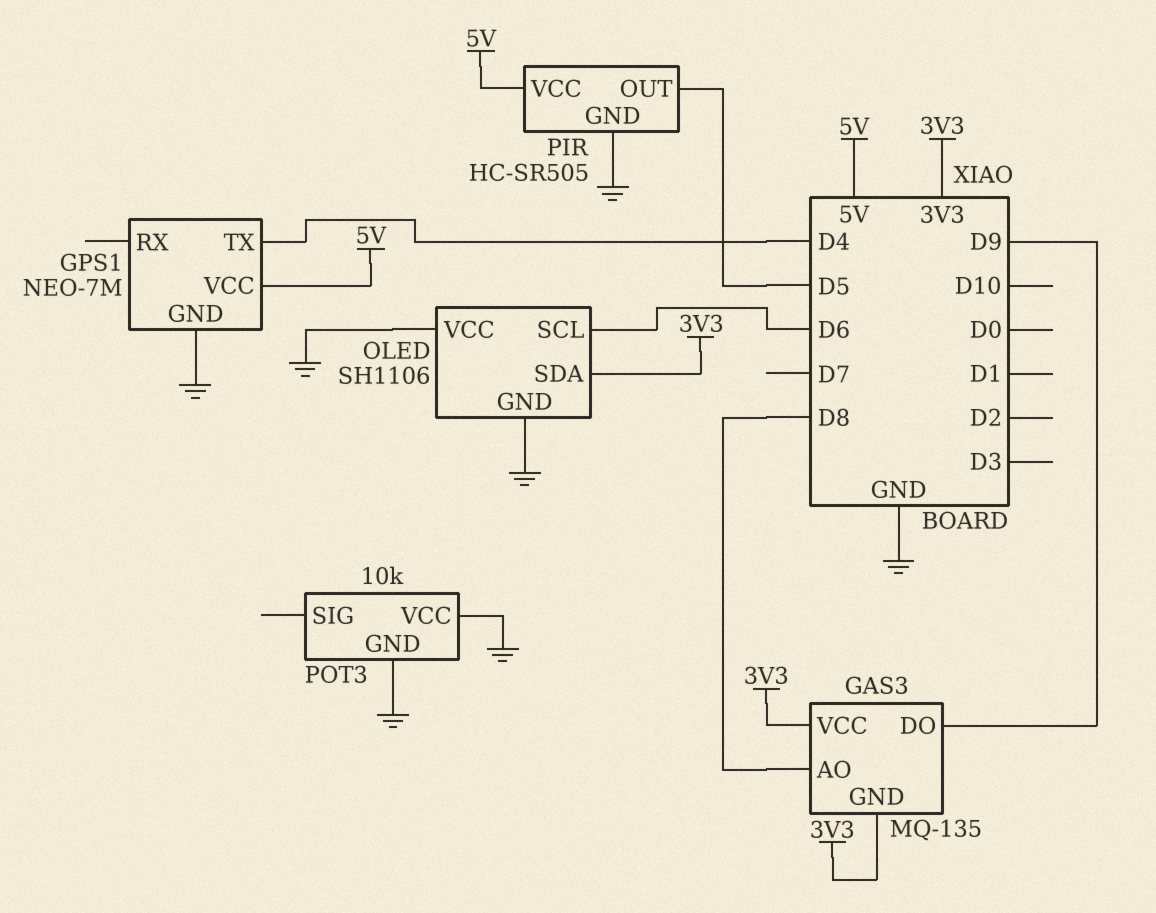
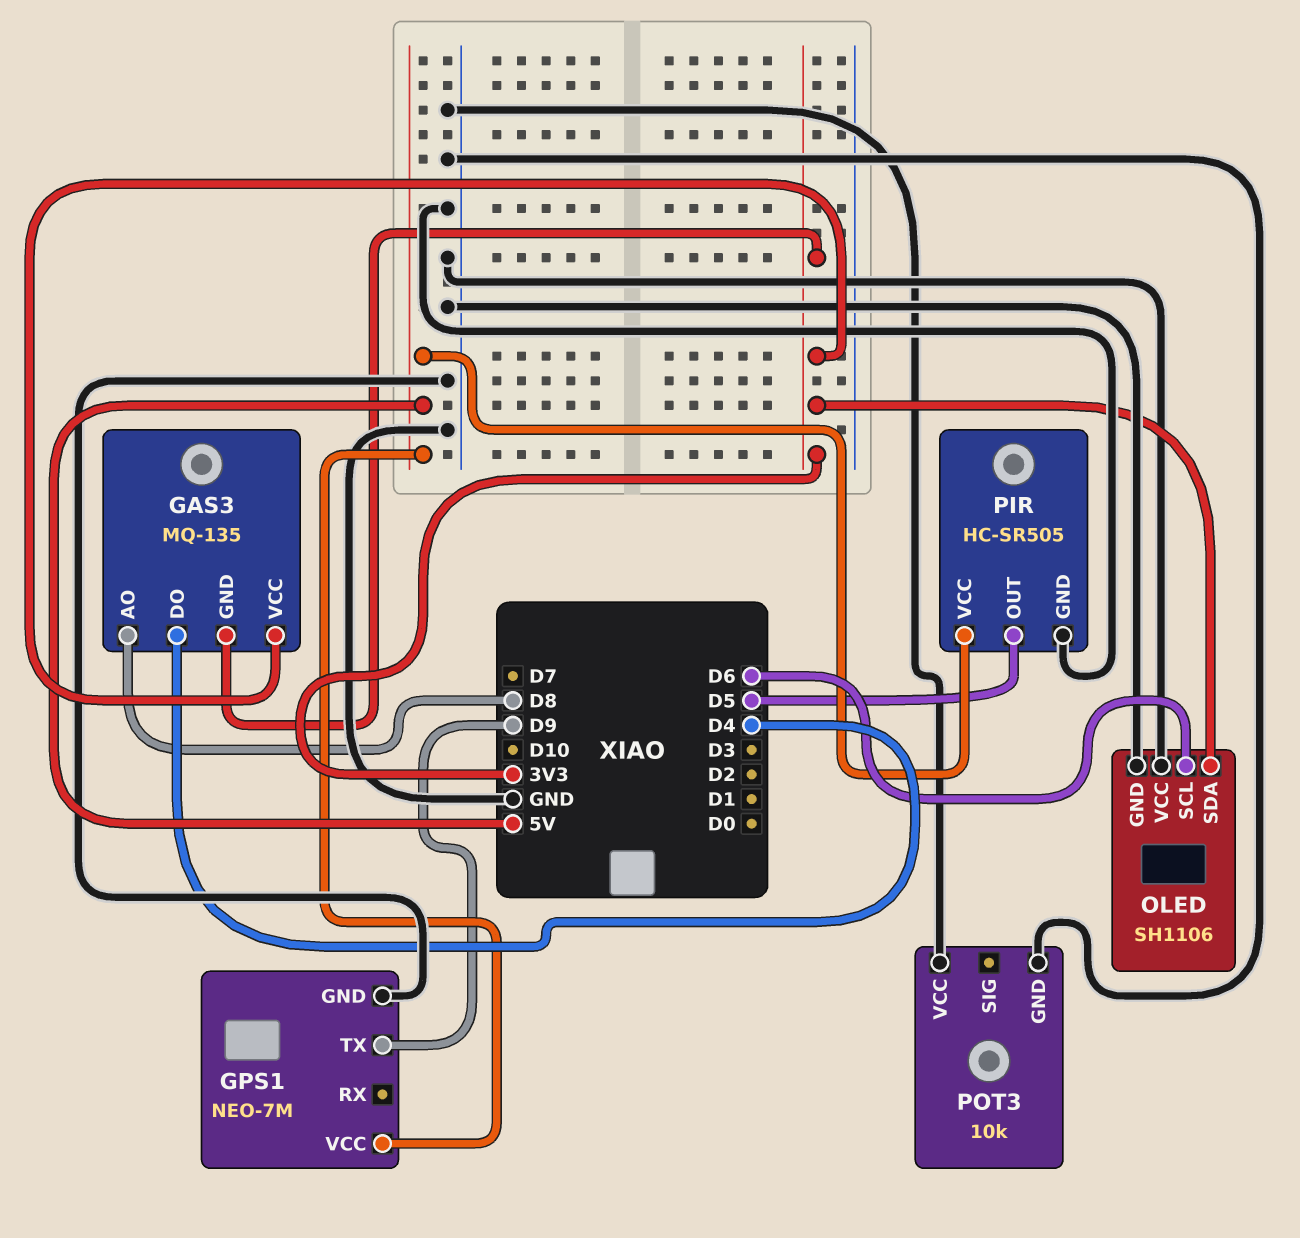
GAS3 pin DO: D9 -> D4
GPS1 pin TX: D4 -> D9

